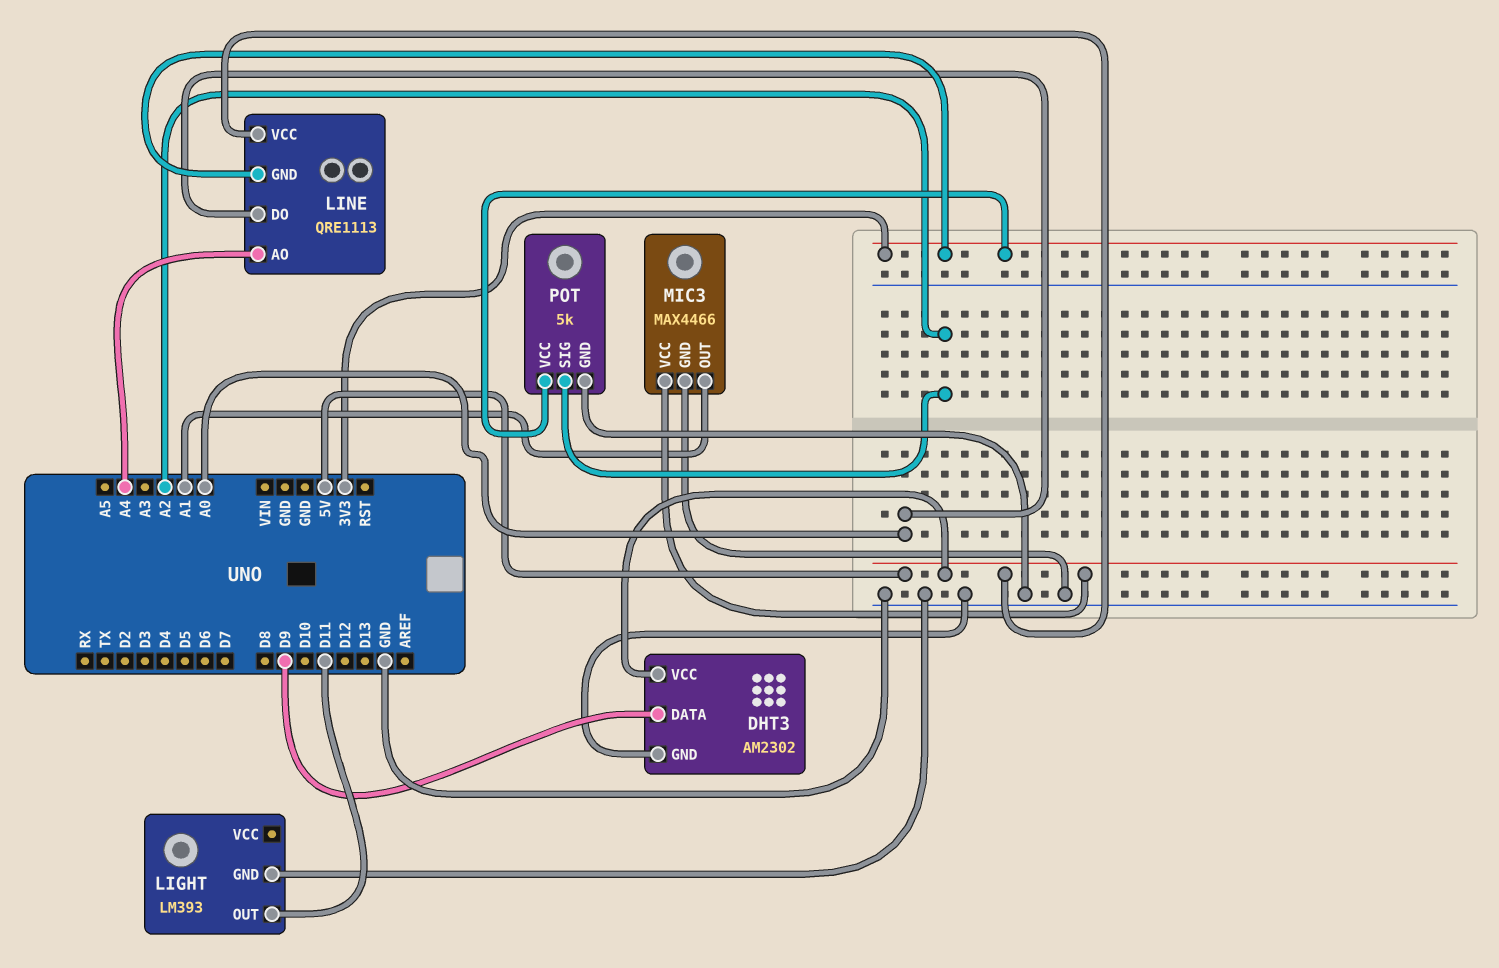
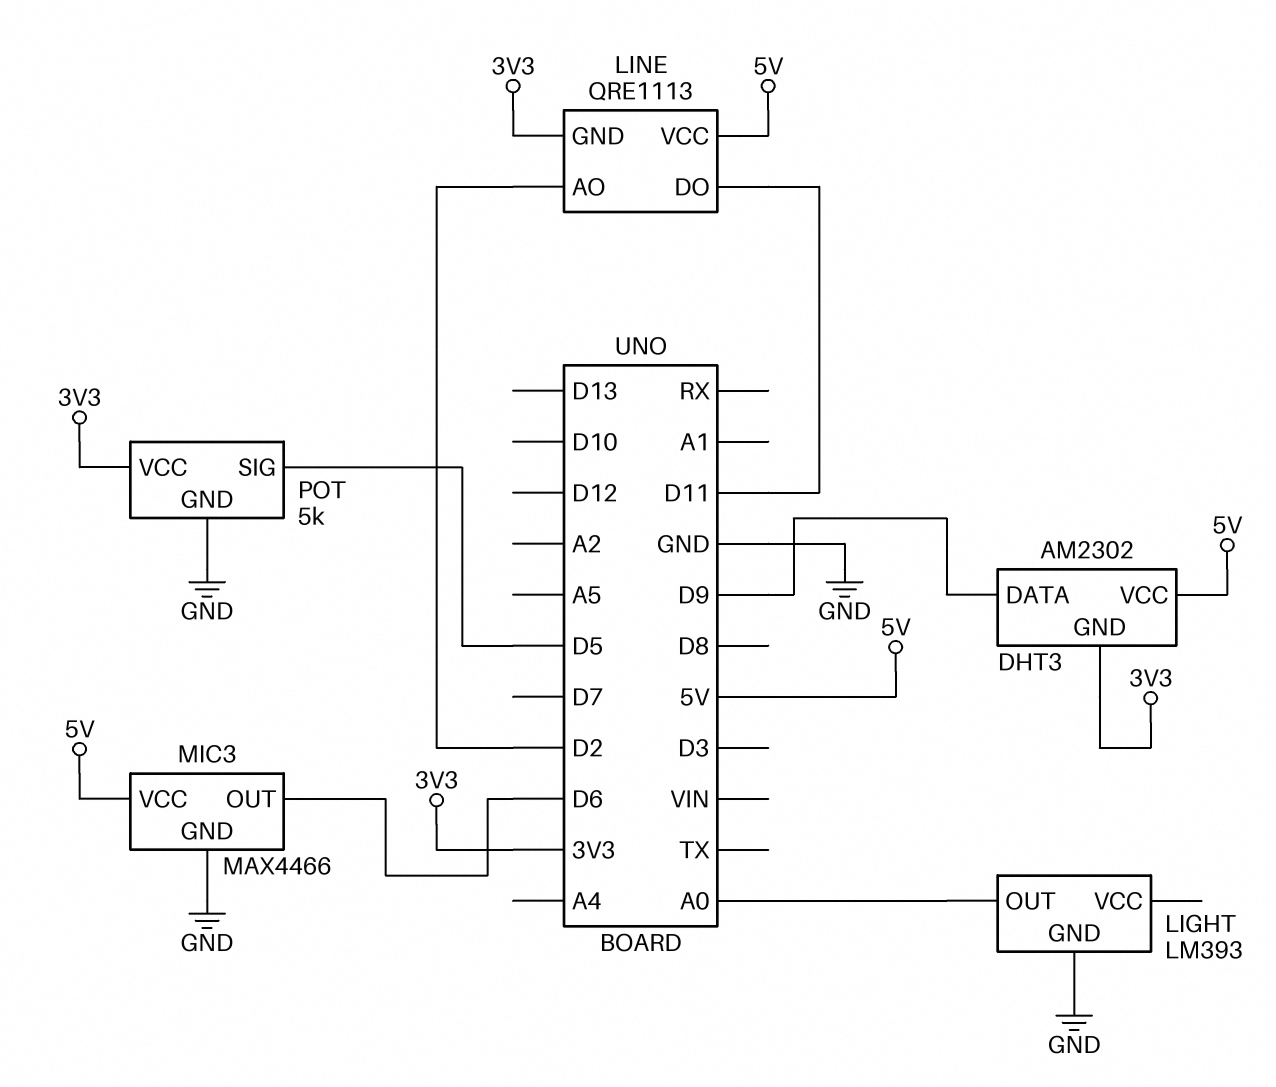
DHT3 pin GND: GND -> 3V3
LIGHT pin OUT: D11 -> A0
LINE pin AO: A4 -> D2
LINE pin DO: A0 -> D11
MIC3 pin OUT: A1 -> D6
POT pin SIG: A2 -> D5

